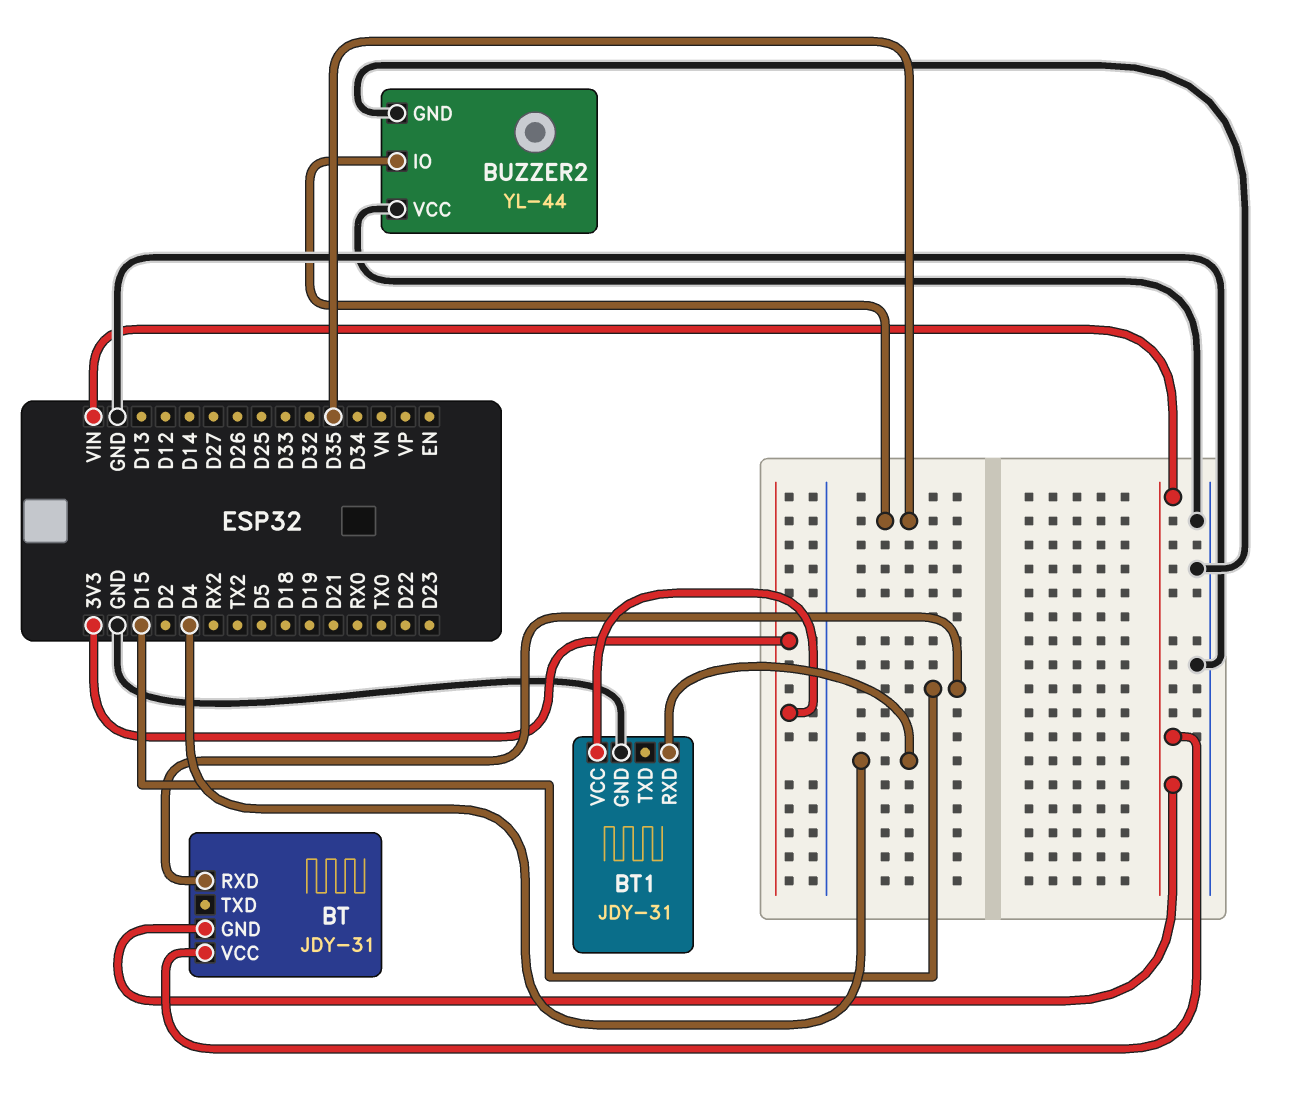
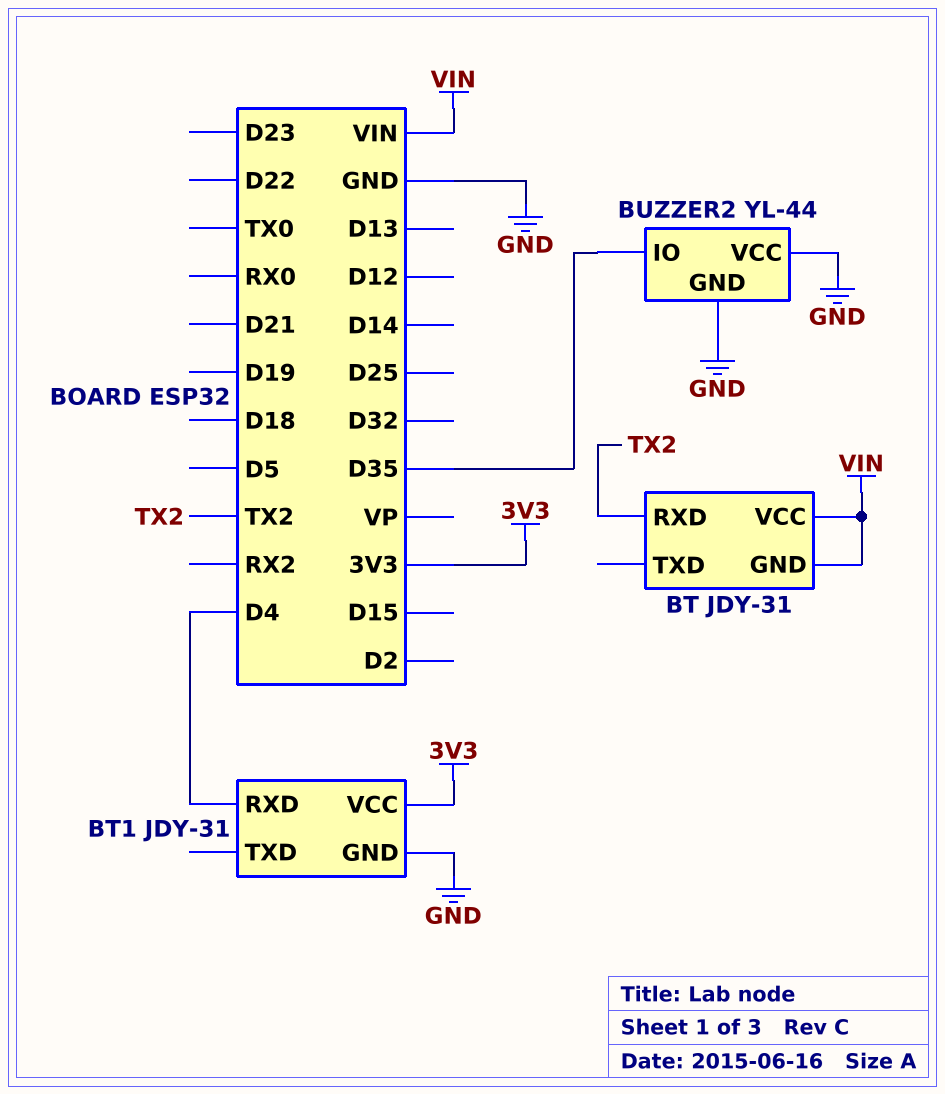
BT pin RXD: D15 -> TX2

